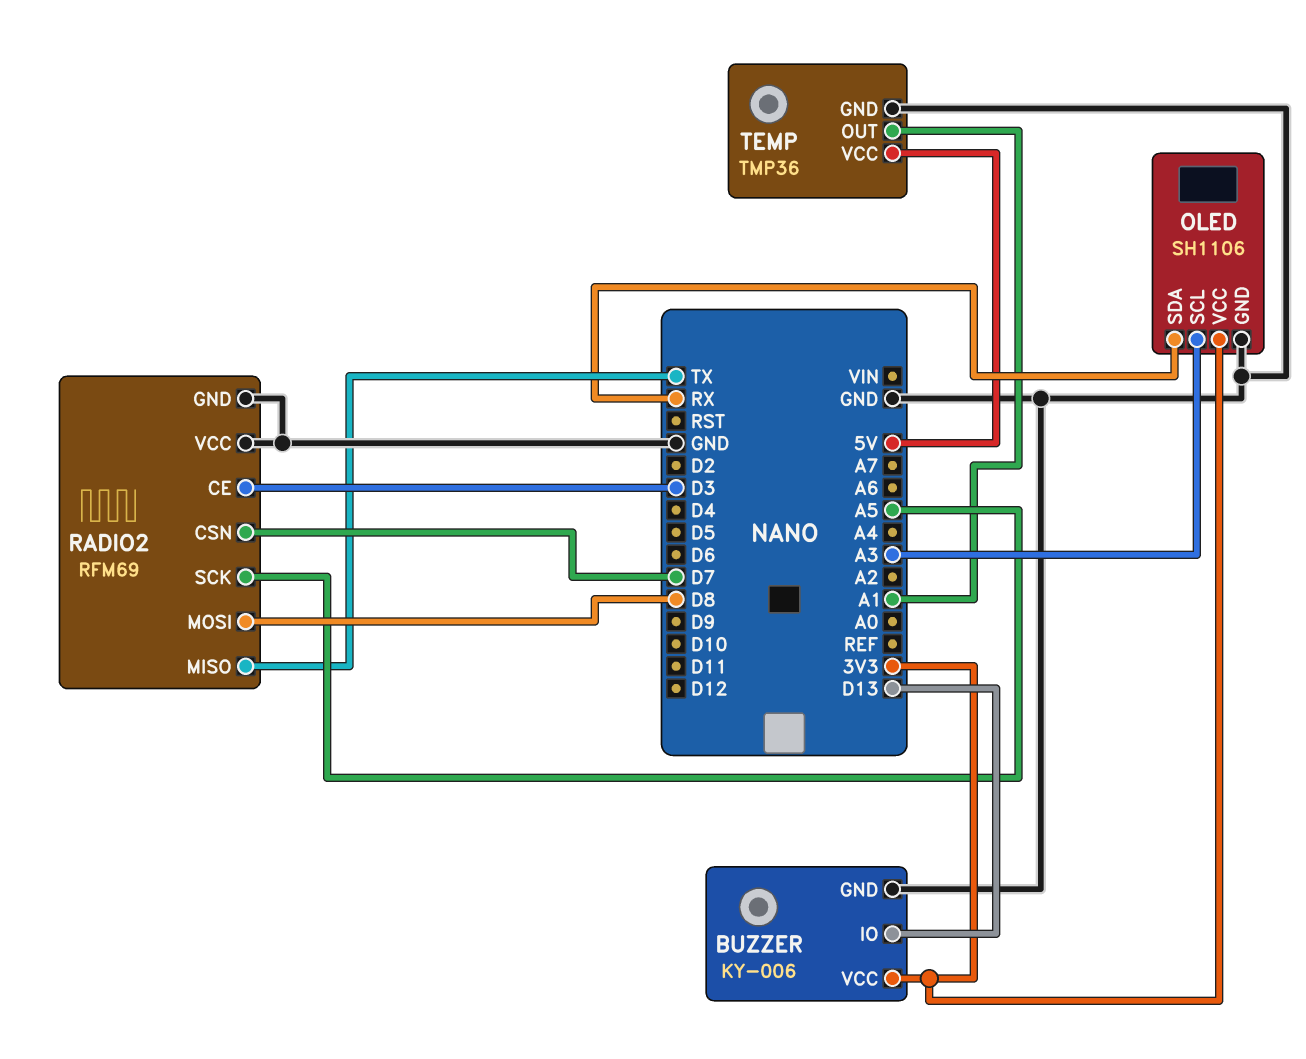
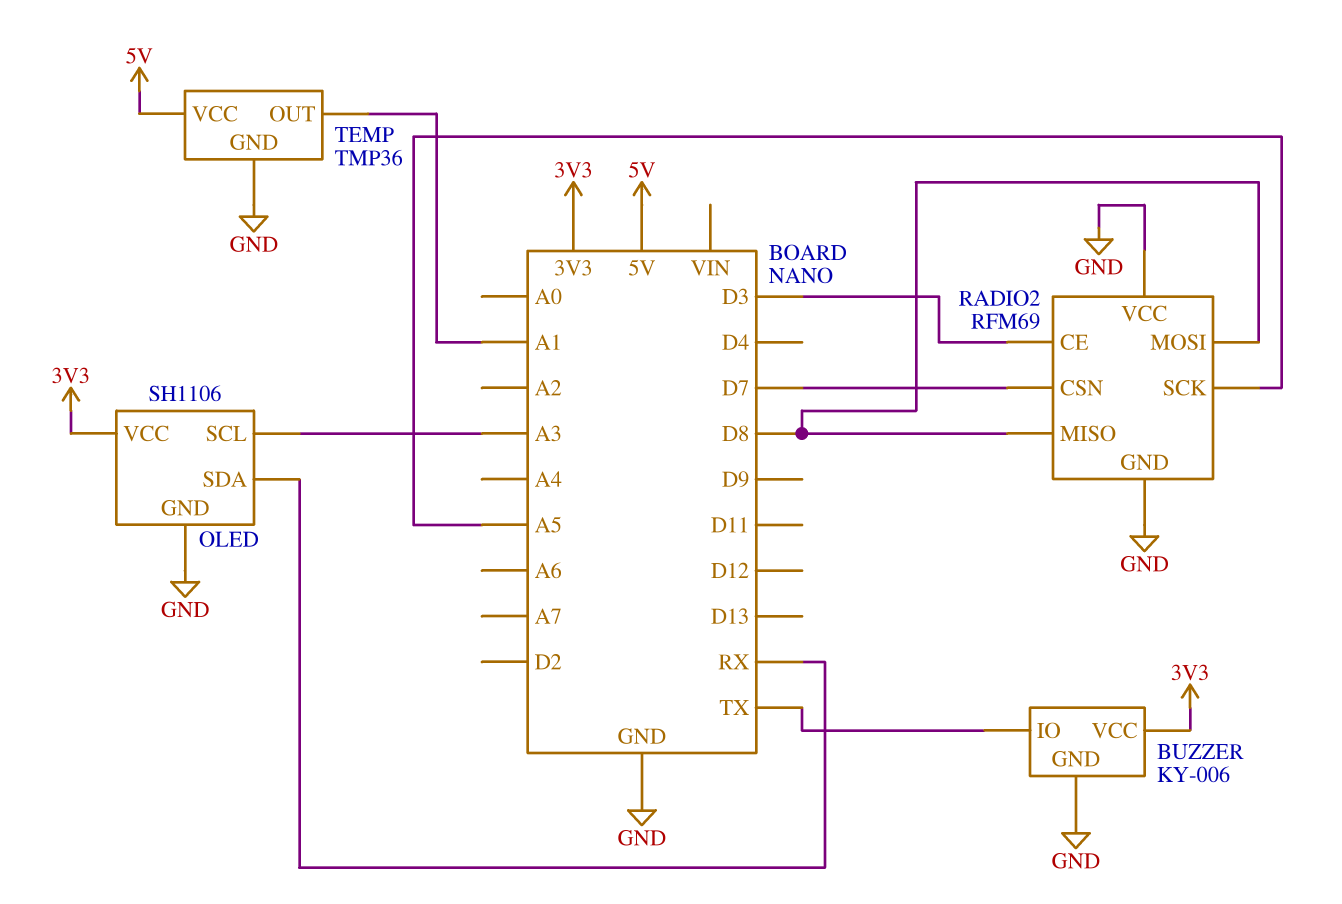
BUZZER pin IO: D13 -> TX
RADIO2 pin MISO: TX -> D8

